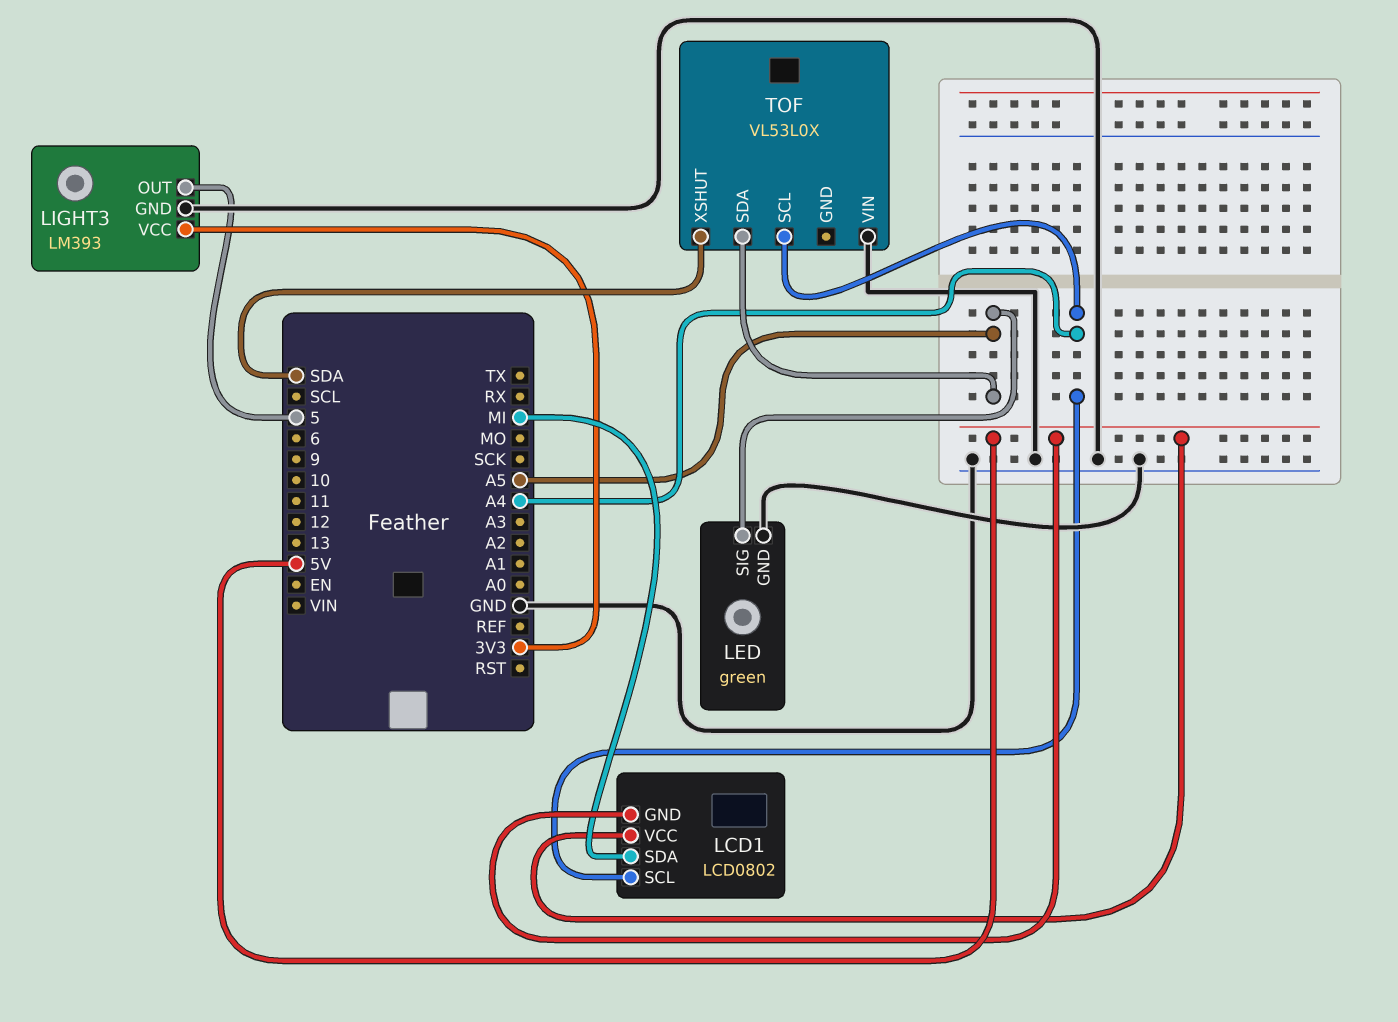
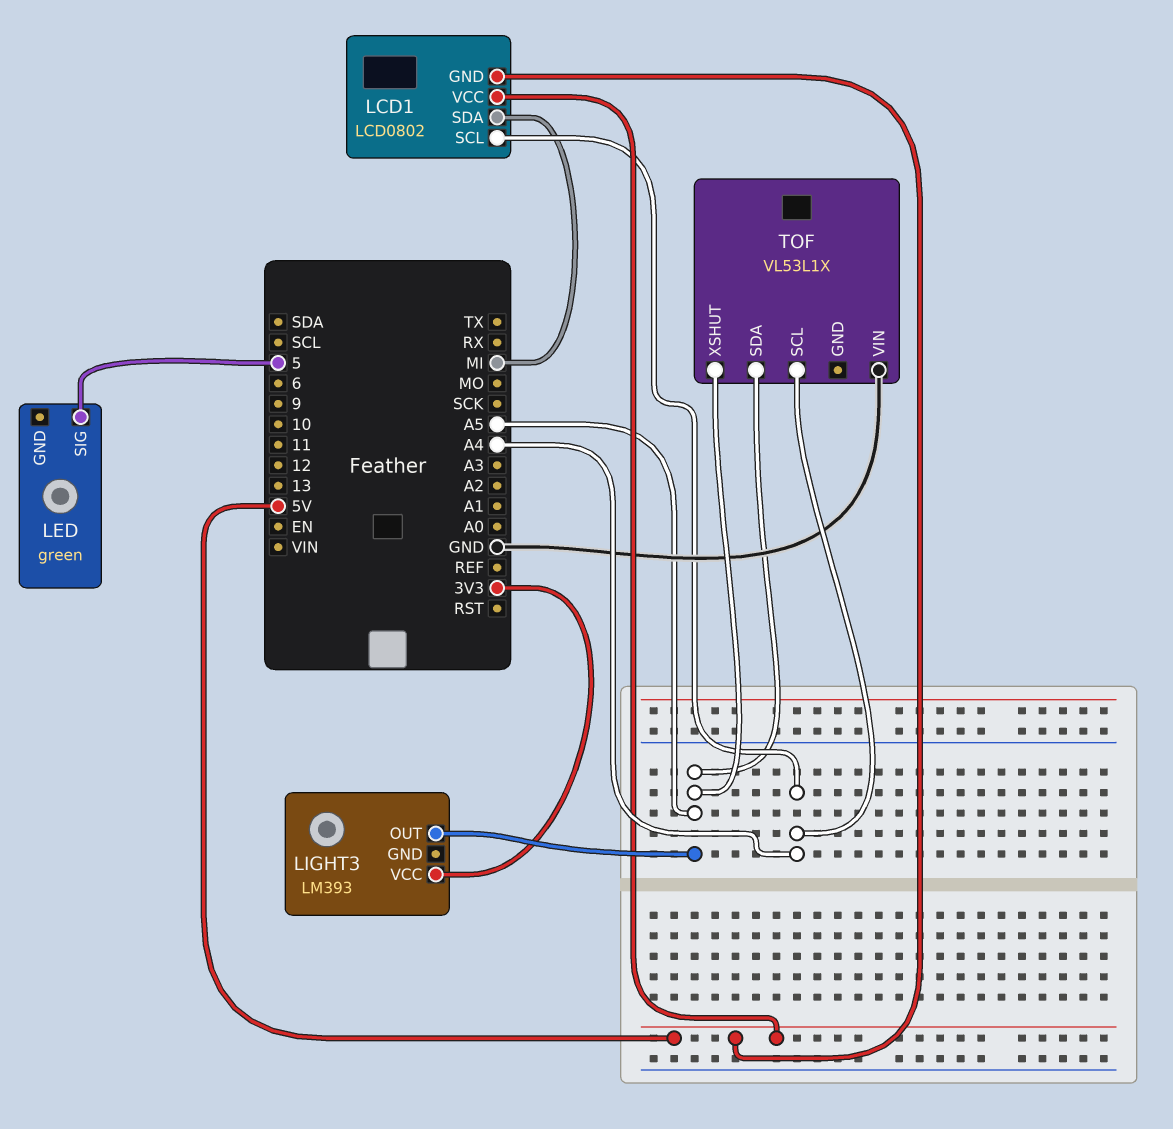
LED pin GND: GND -> none
LED pin SIG: A5 -> 5
LIGHT3 pin GND: GND -> none
LIGHT3 pin OUT: 5 -> A5
TOF: VL53L0X -> VL53L1X
TOF pin XSHUT: SDA -> A5

